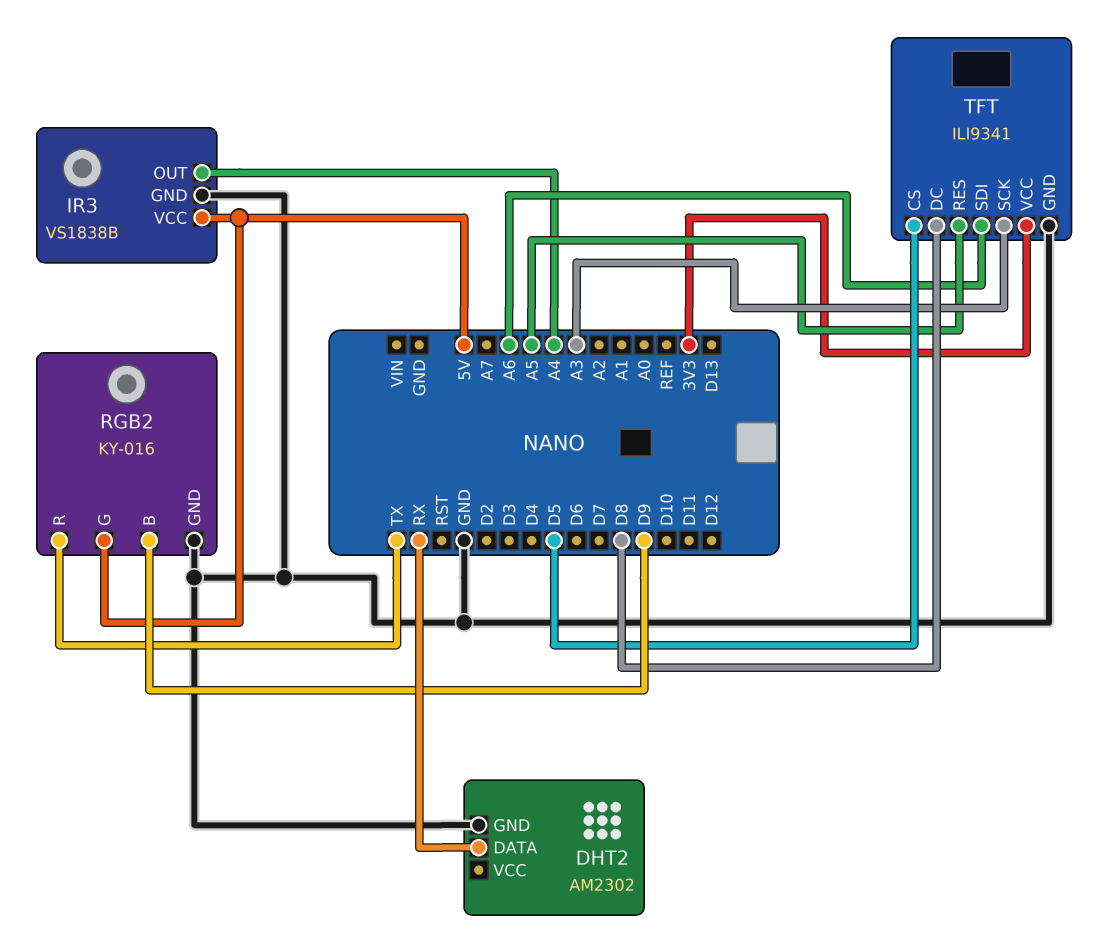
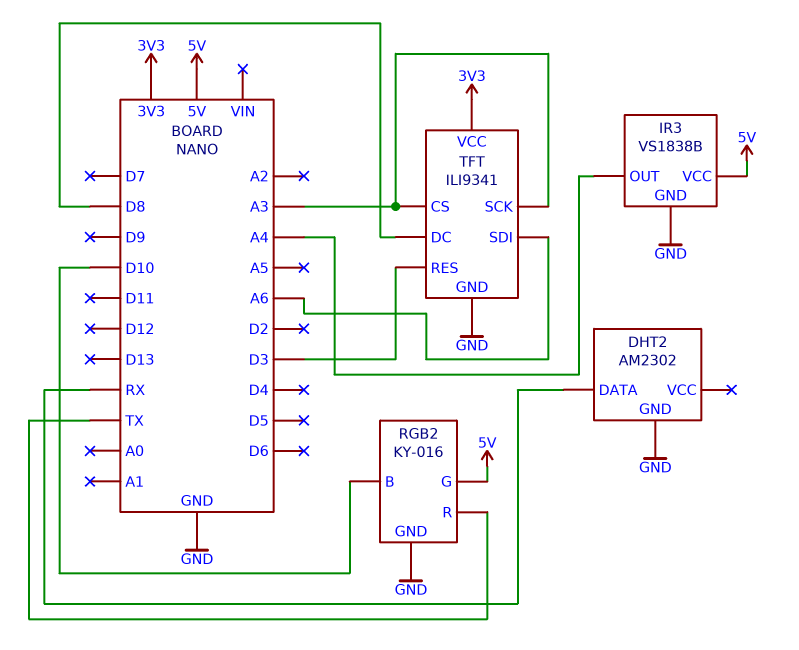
RGB2 pin B: D9 -> D10
TFT pin CS: D5 -> A3
TFT pin RES: A5 -> D3

